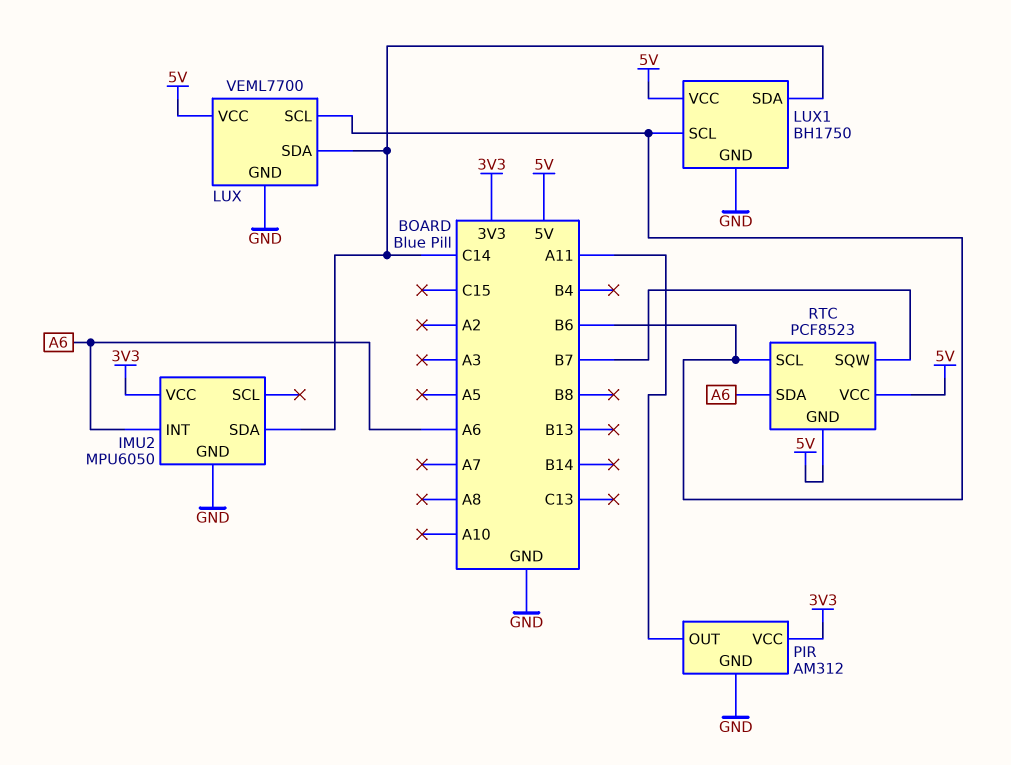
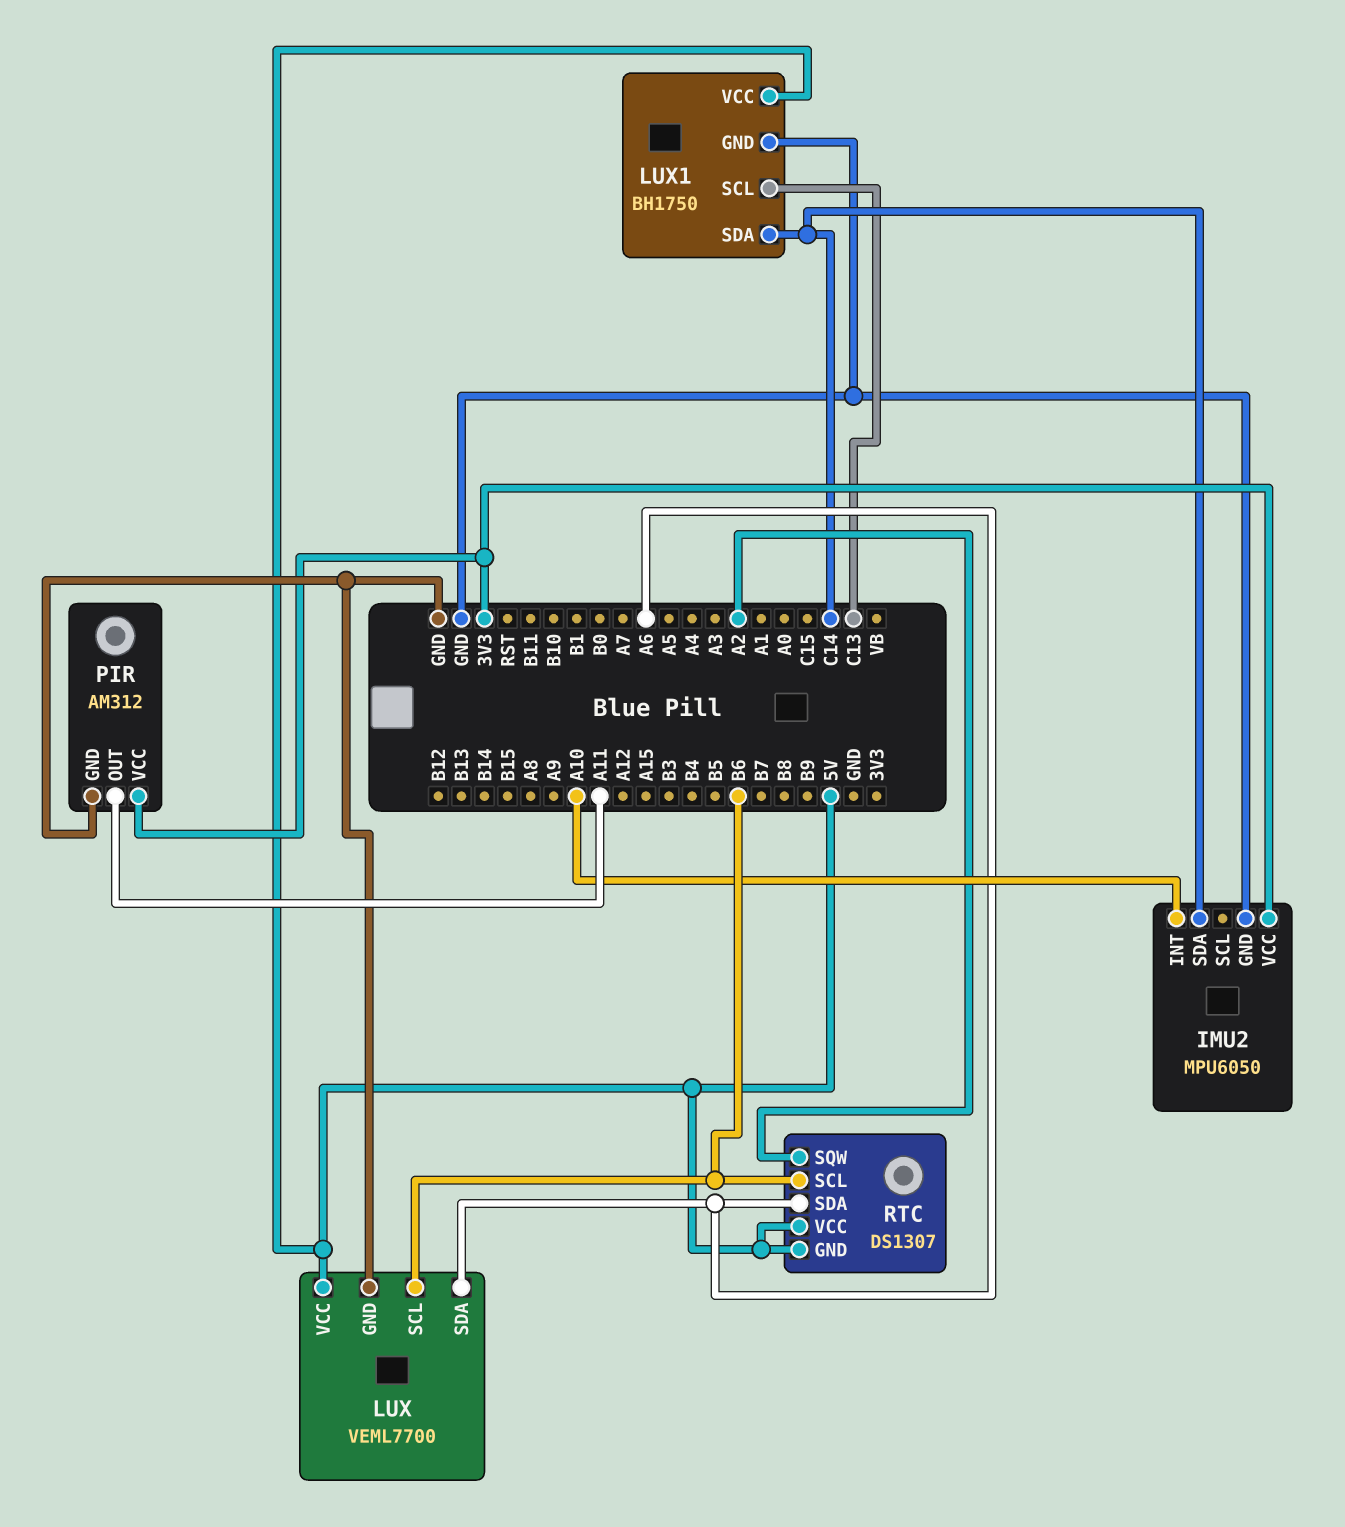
IMU2 pin INT: A6 -> A10
LUX pin SDA: C14 -> A6
LUX1 pin SCL: B6 -> C13
RTC: PCF8523 -> DS1307
RTC pin SQW: B7 -> A2

